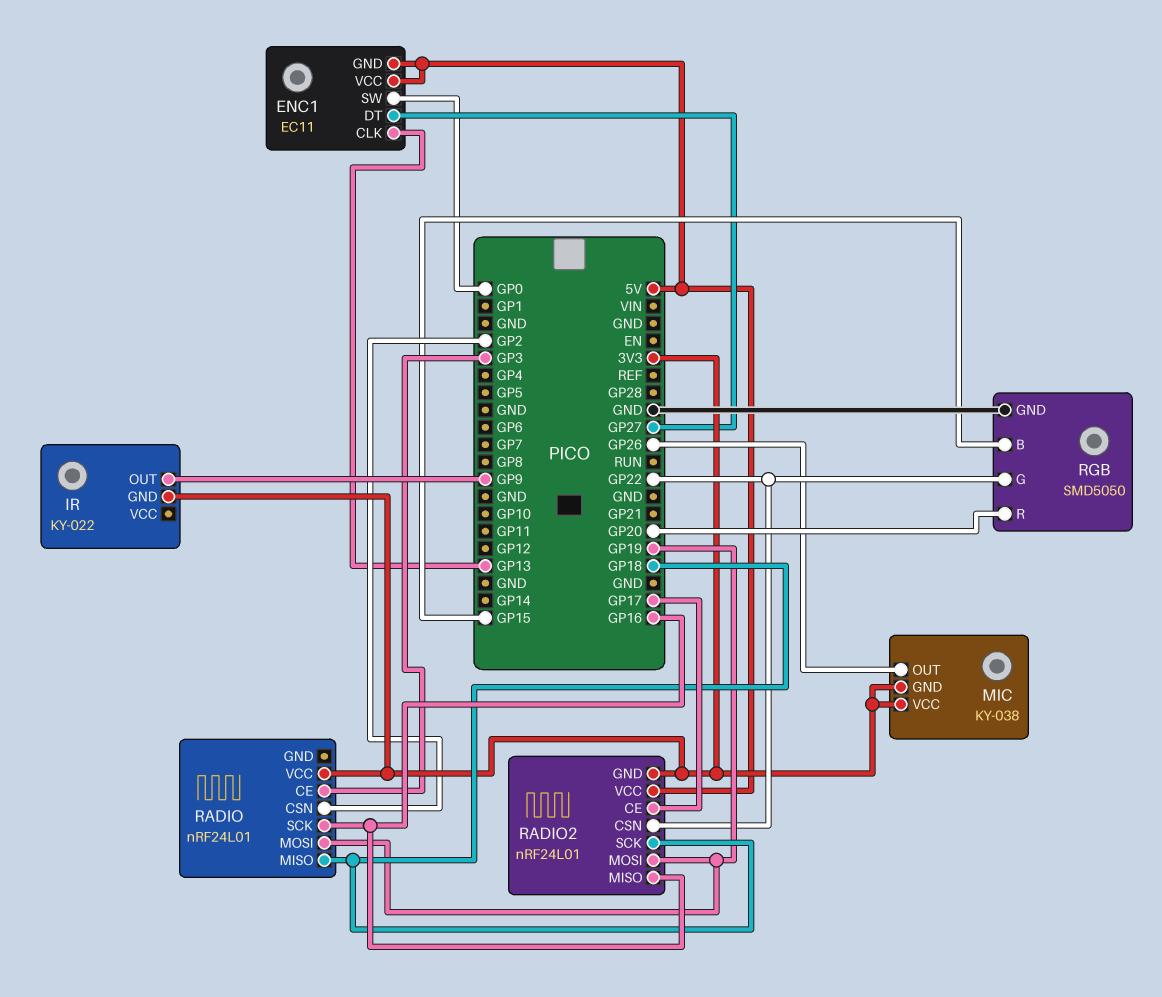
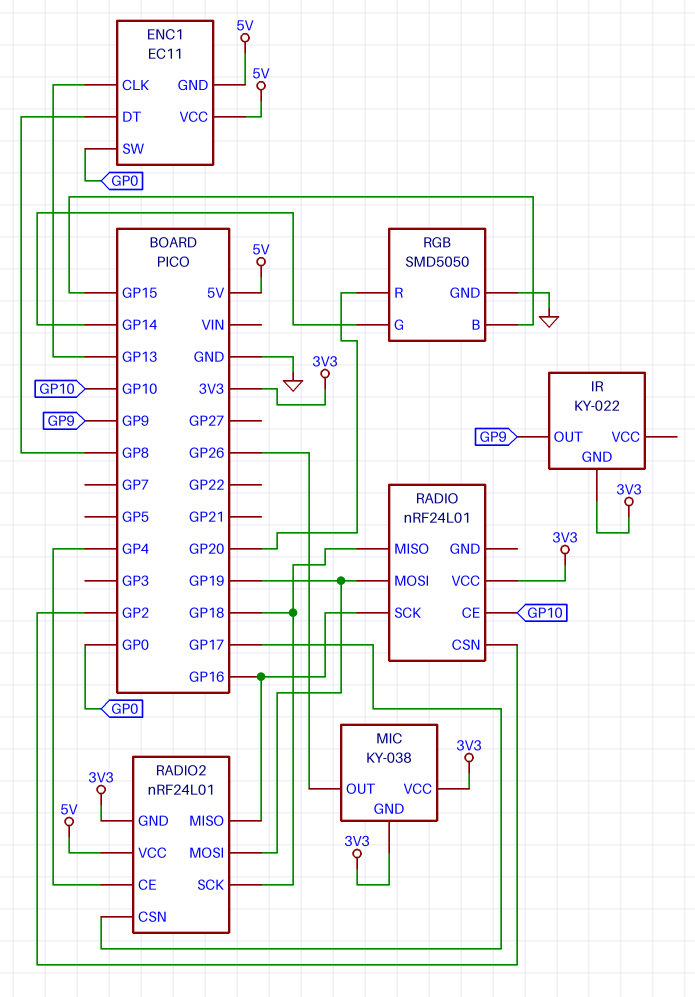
ENC1 pin DT: GP27 -> GP8
RADIO pin CE: GP3 -> GP10
RADIO2 pin CE: GP17 -> GP4
RADIO2 pin CSN: GP22 -> GP17
RGB pin G: GP22 -> GP14

